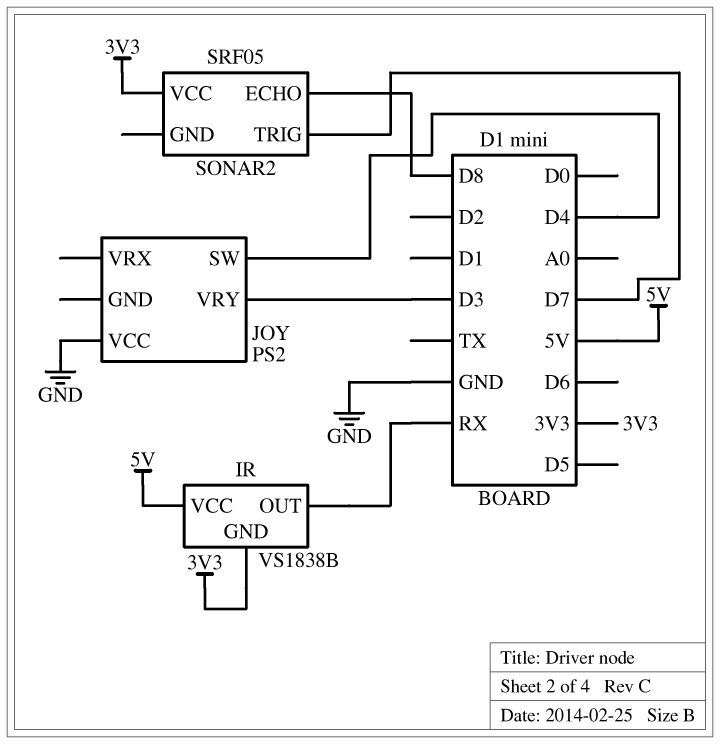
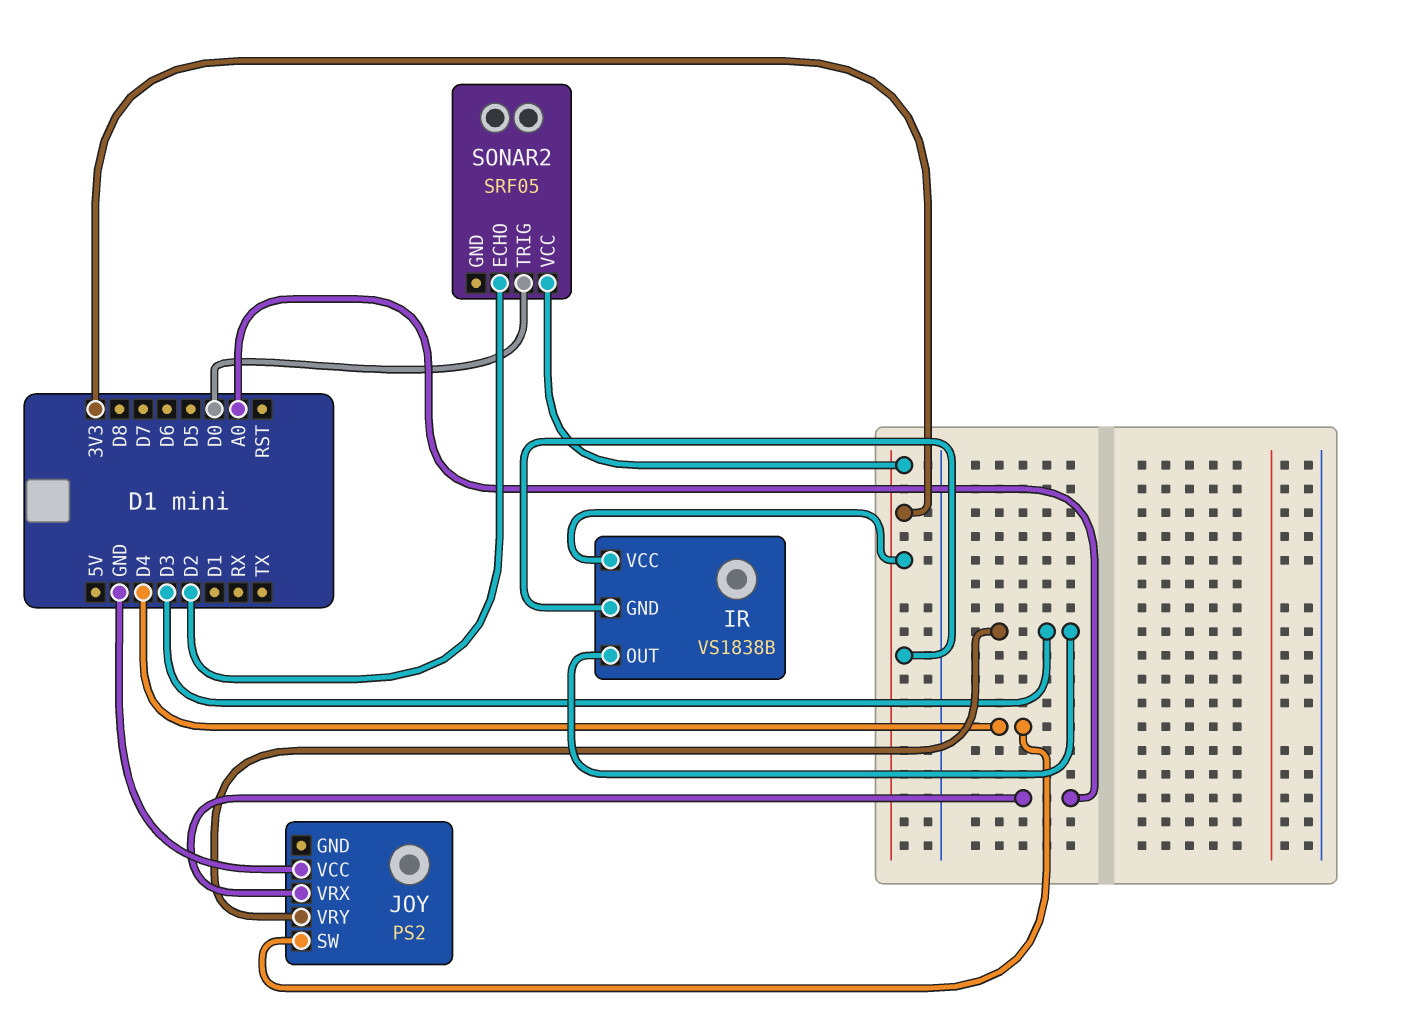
IR pin OUT: RX -> D3
IR pin VCC: 5V -> 3V3
JOY pin VRX: none -> A0
SONAR2 pin ECHO: D8 -> D2
SONAR2 pin TRIG: D7 -> D0

